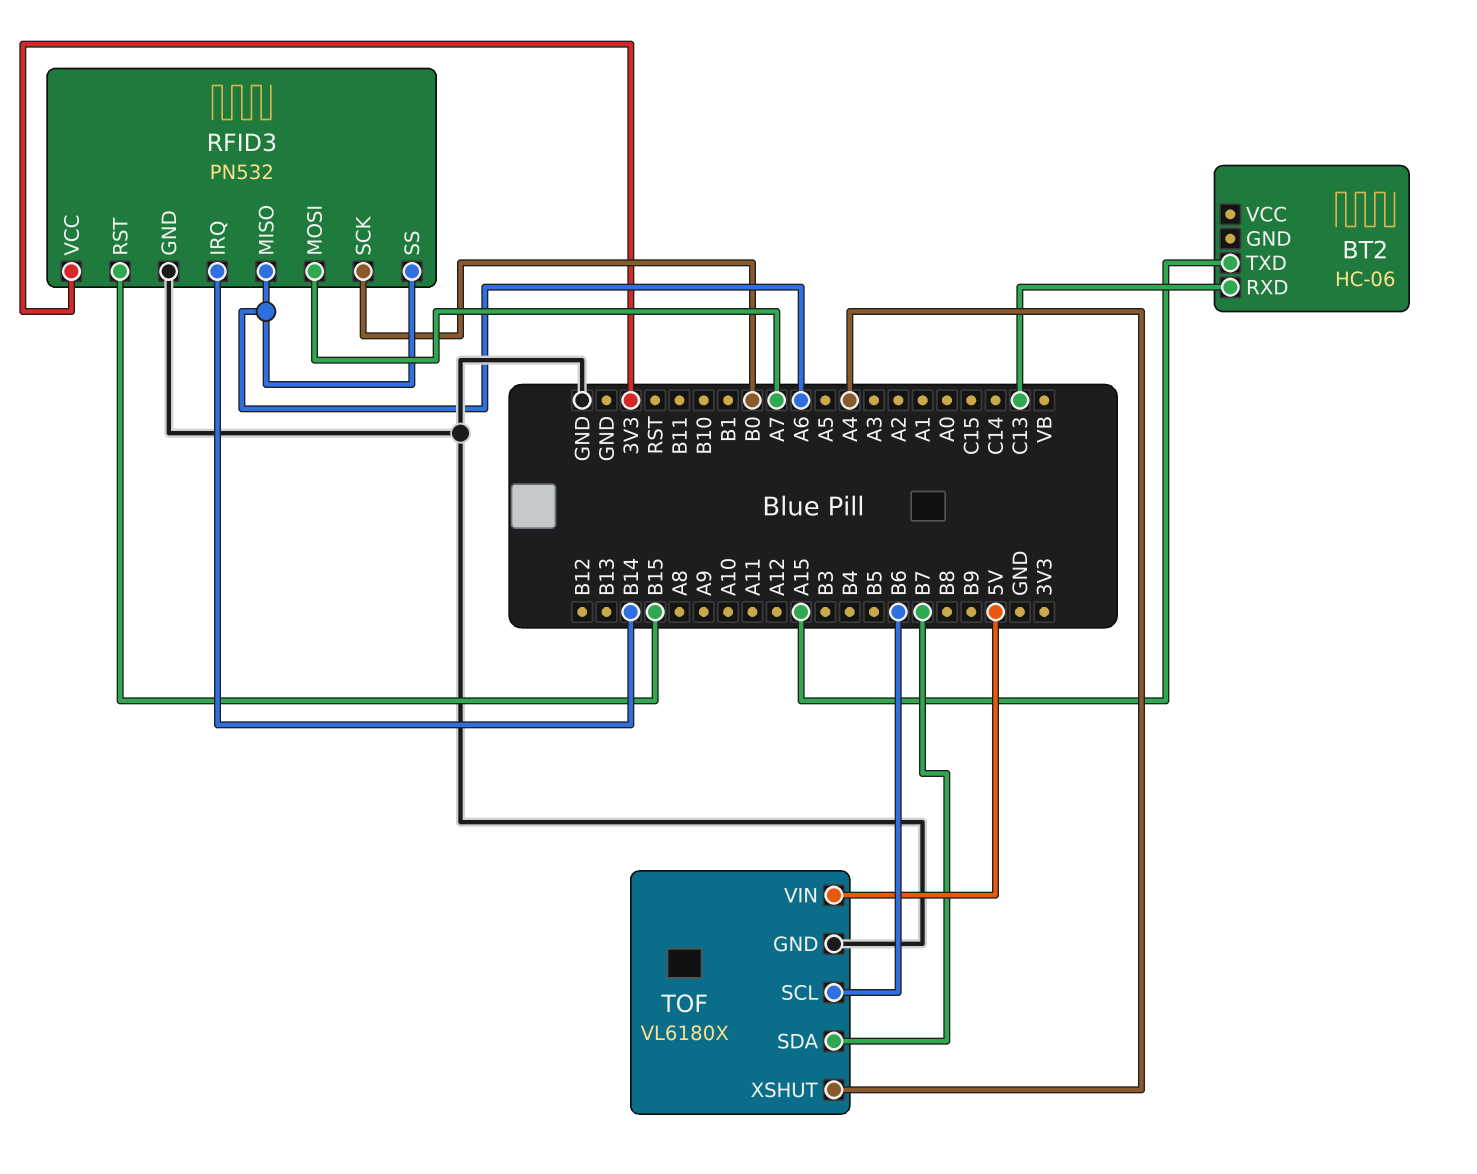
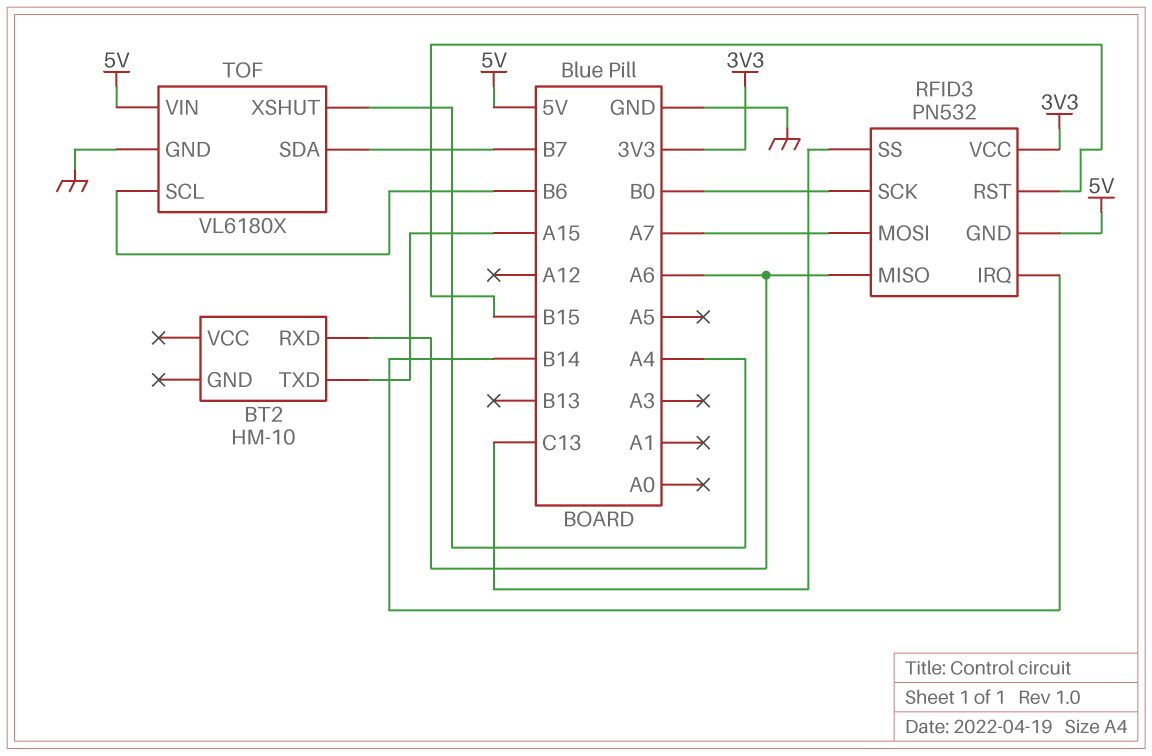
BT2: HC-06 -> HM-10
BT2 pin RXD: C13 -> A6
RFID3 pin GND: GND -> 5V
RFID3 pin SS: A6 -> C13

